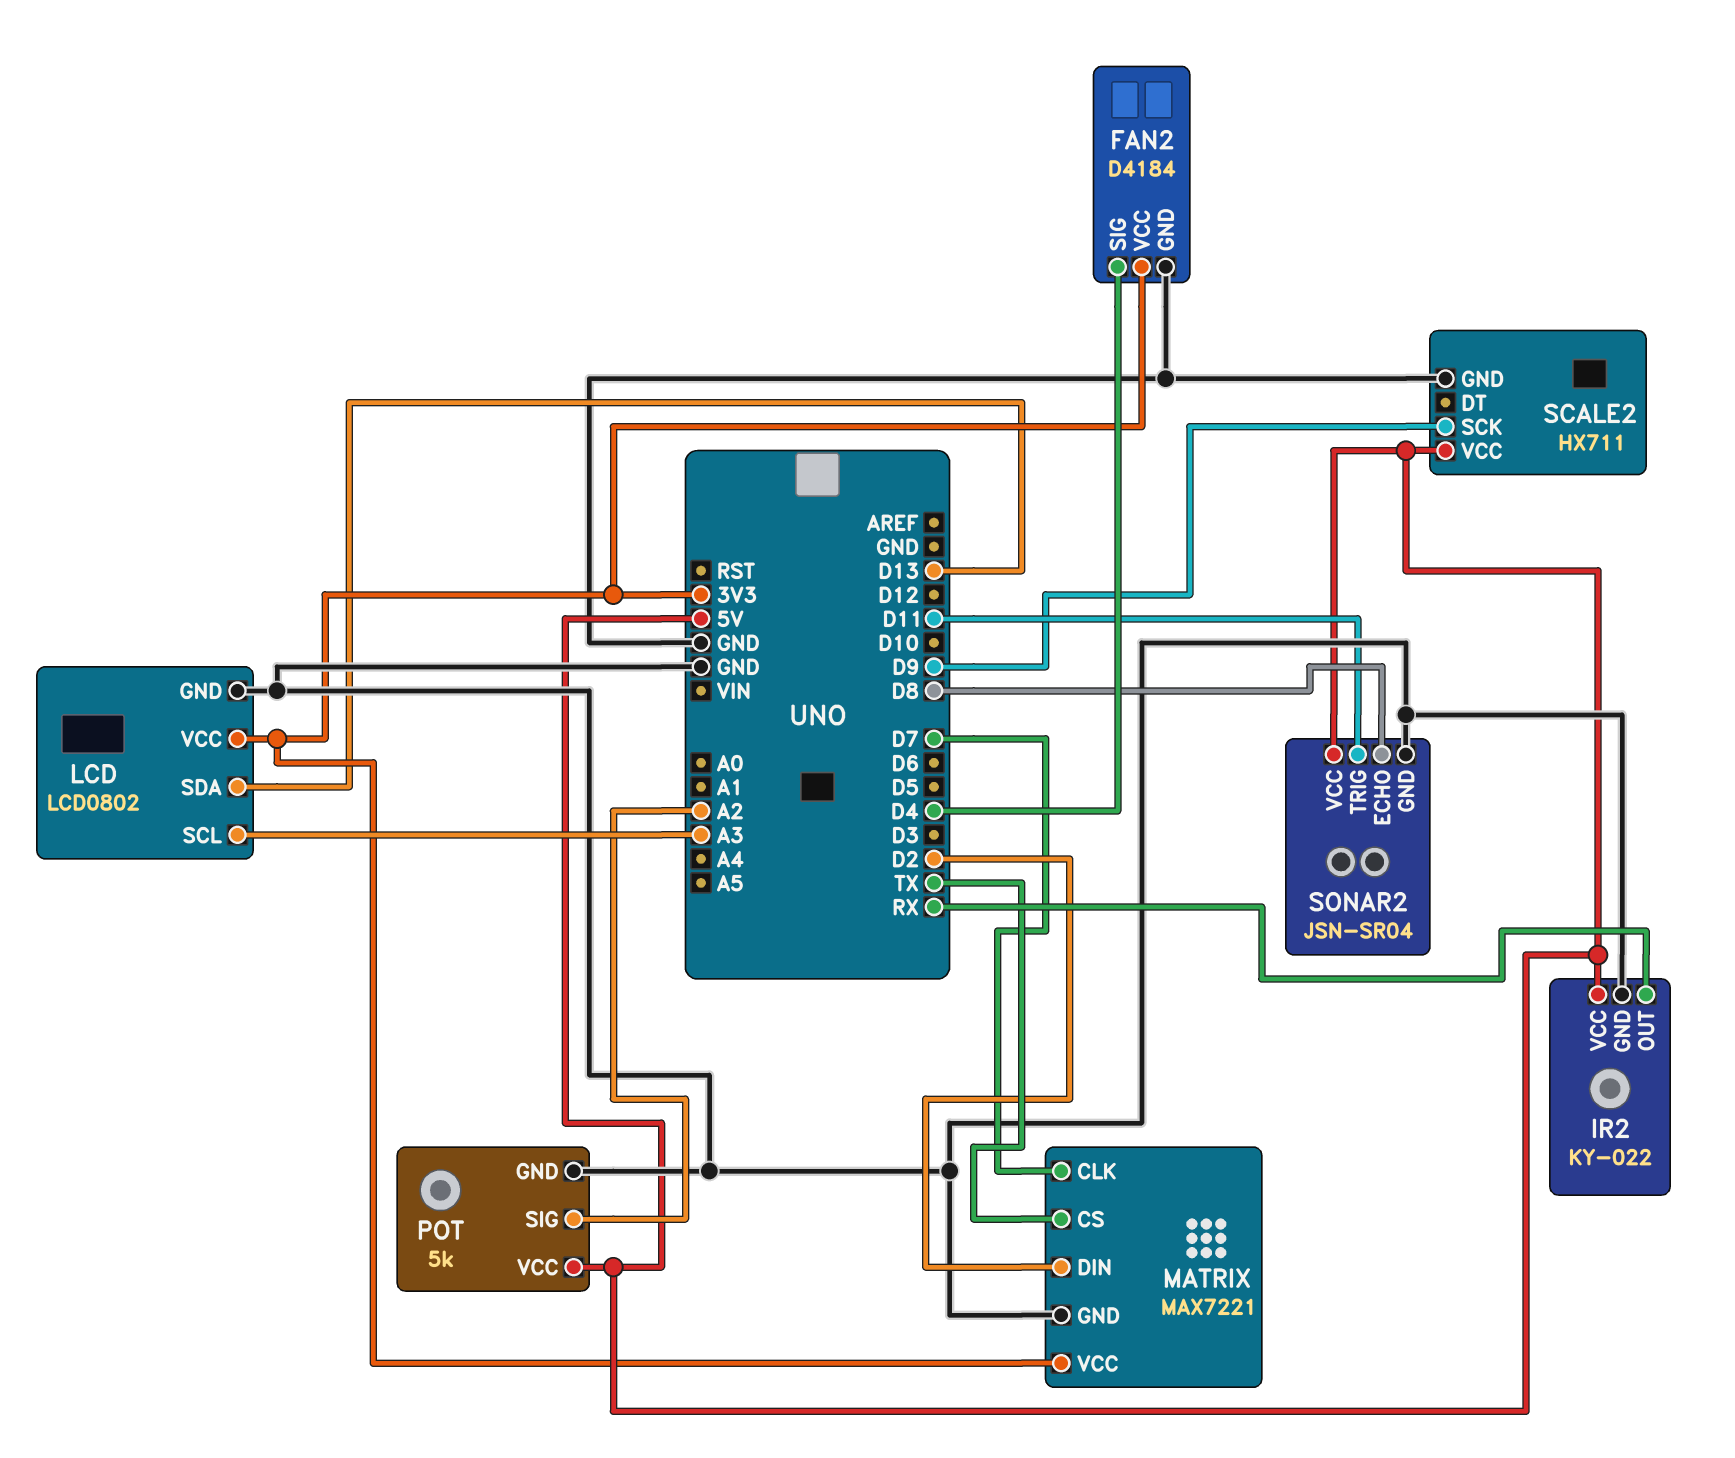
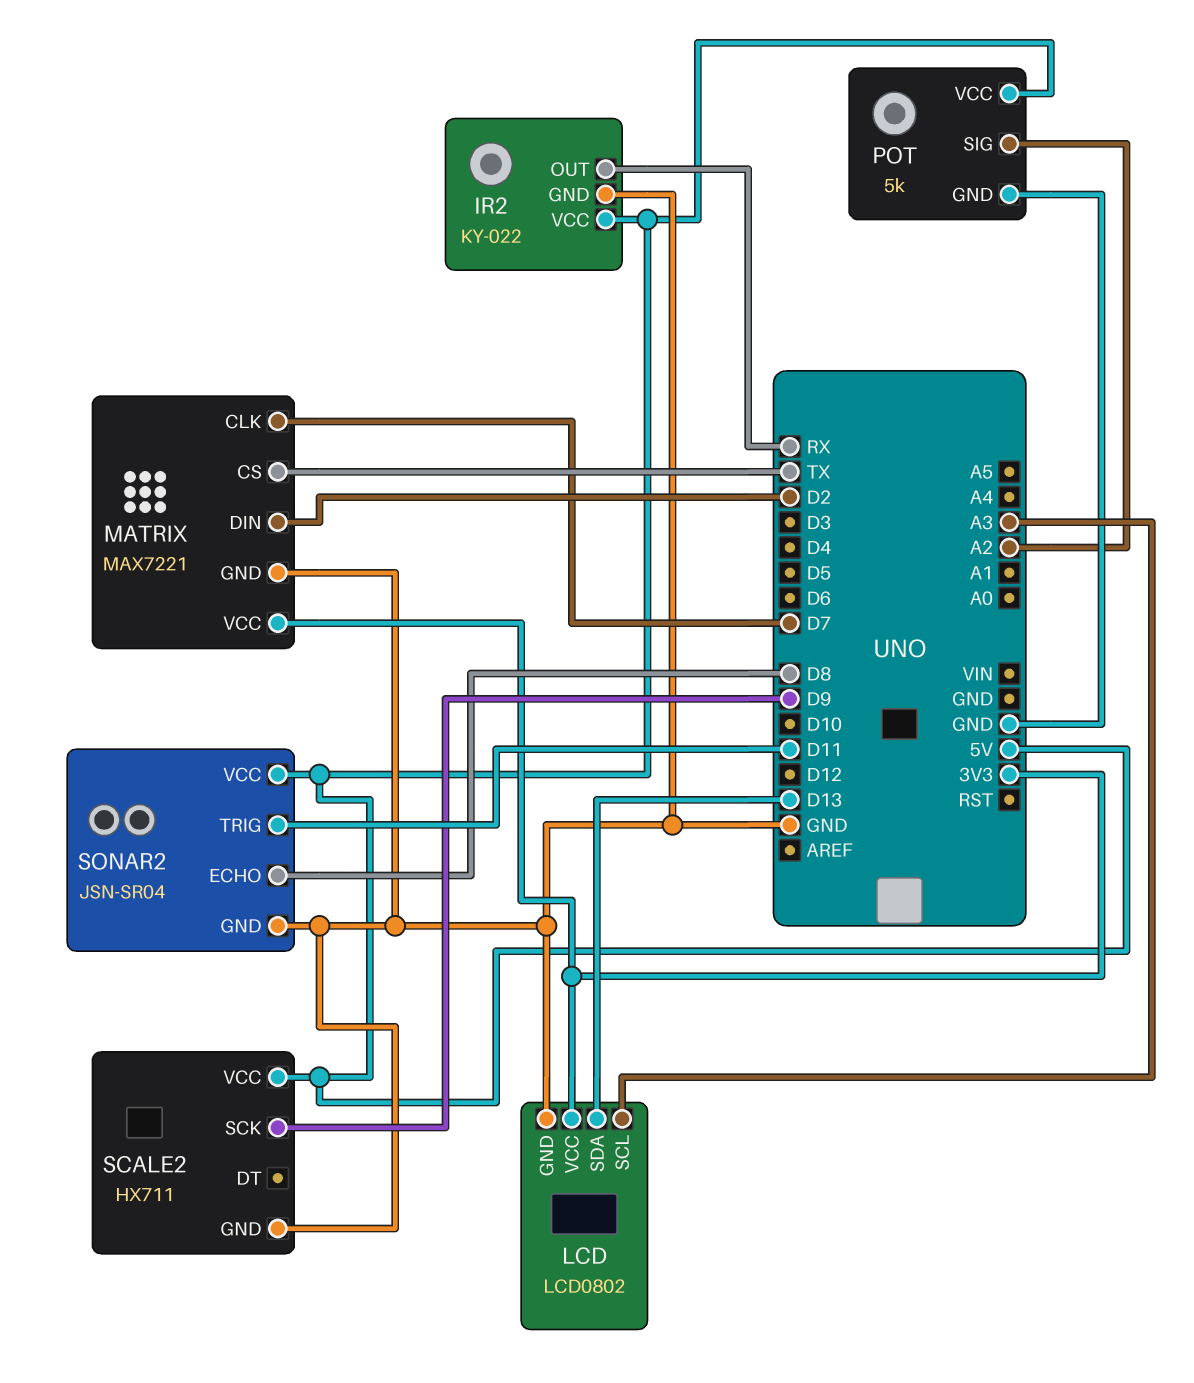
FAN2: D4184 -> none
FAN2 pin GND: GND -> none
FAN2 pin SIG: D4 -> none
FAN2 pin VCC: 3V3 -> none

